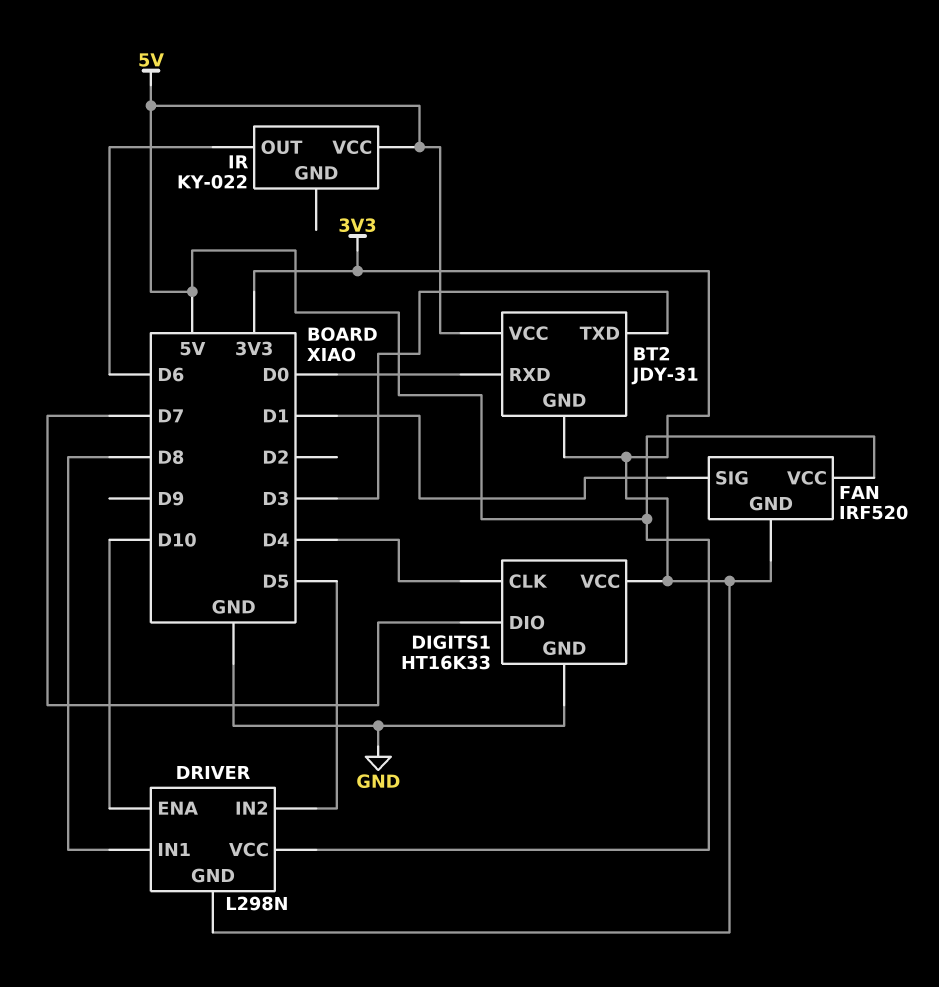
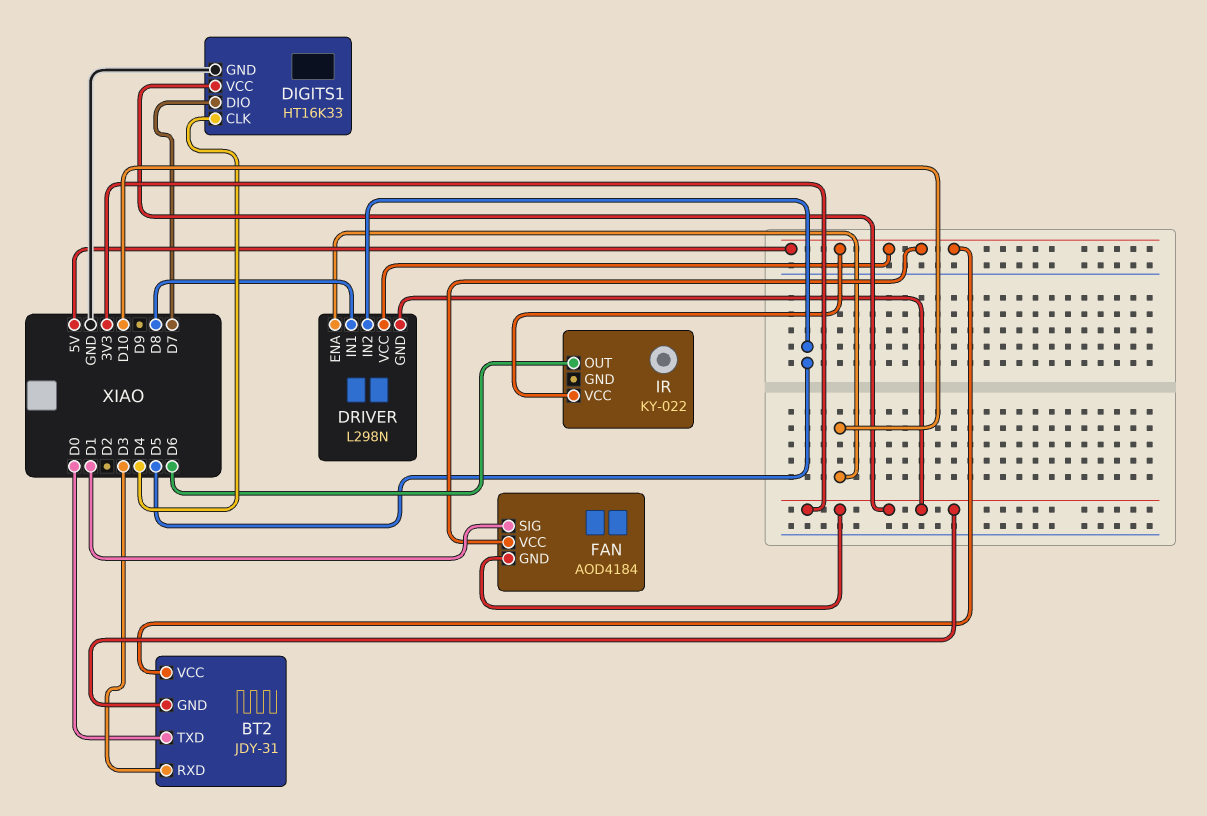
BT2 pin RXD: D0 -> D3
BT2 pin TXD: D3 -> D0
FAN: IRF520 -> AOD4184

